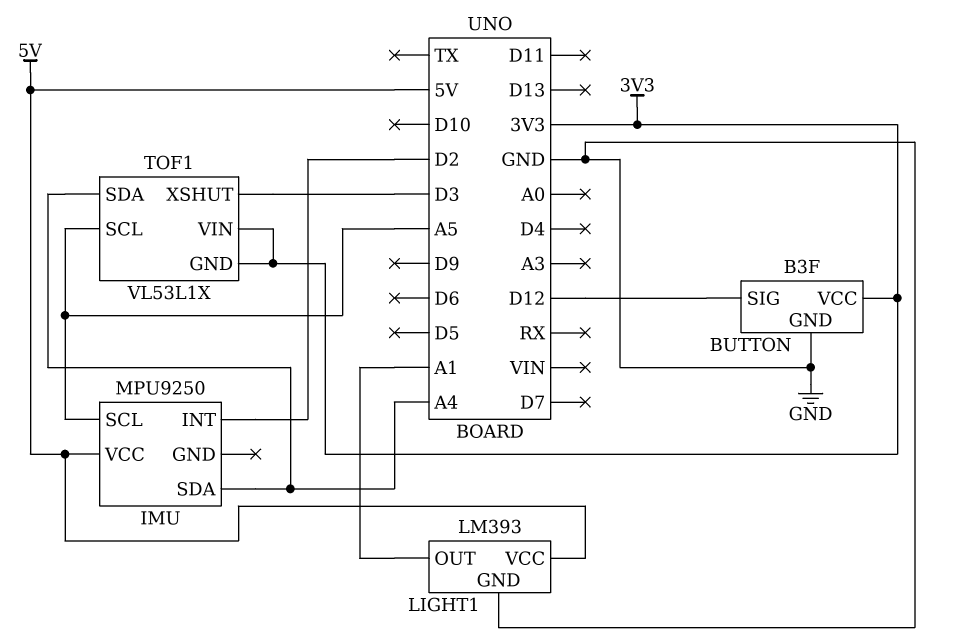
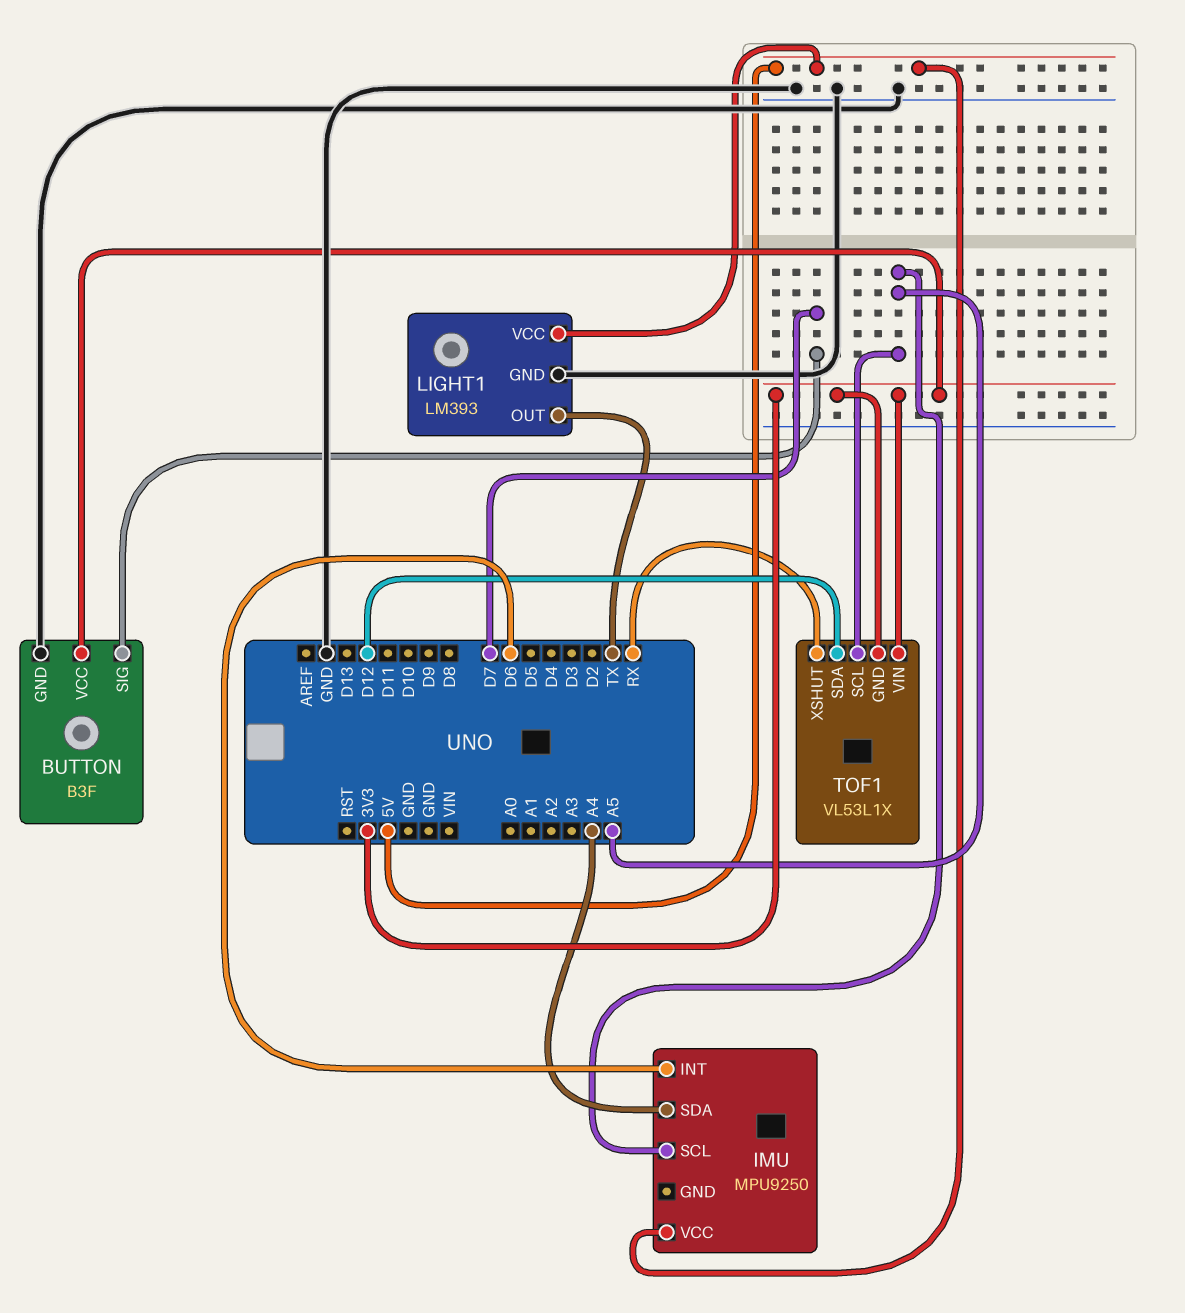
BUTTON pin SIG: D12 -> D7
IMU pin INT: D2 -> D6
LIGHT1 pin OUT: A1 -> TX
TOF1 pin SDA: A4 -> D12
TOF1 pin XSHUT: D3 -> RX

